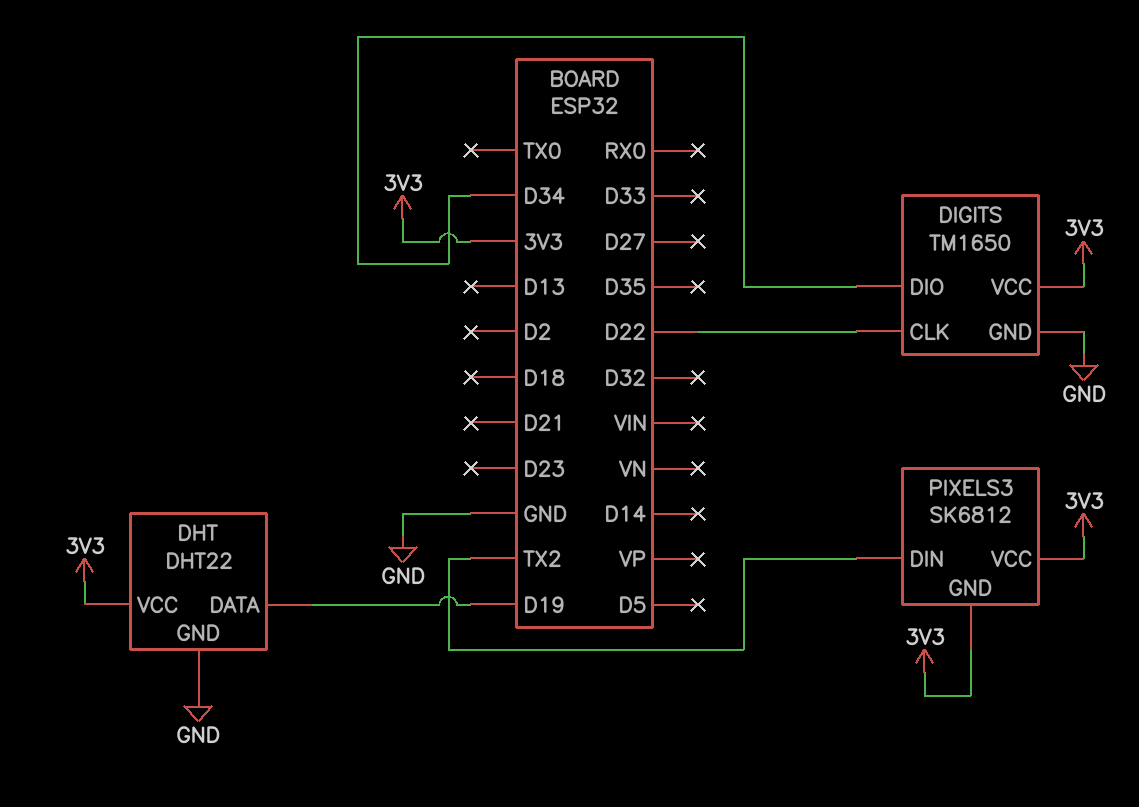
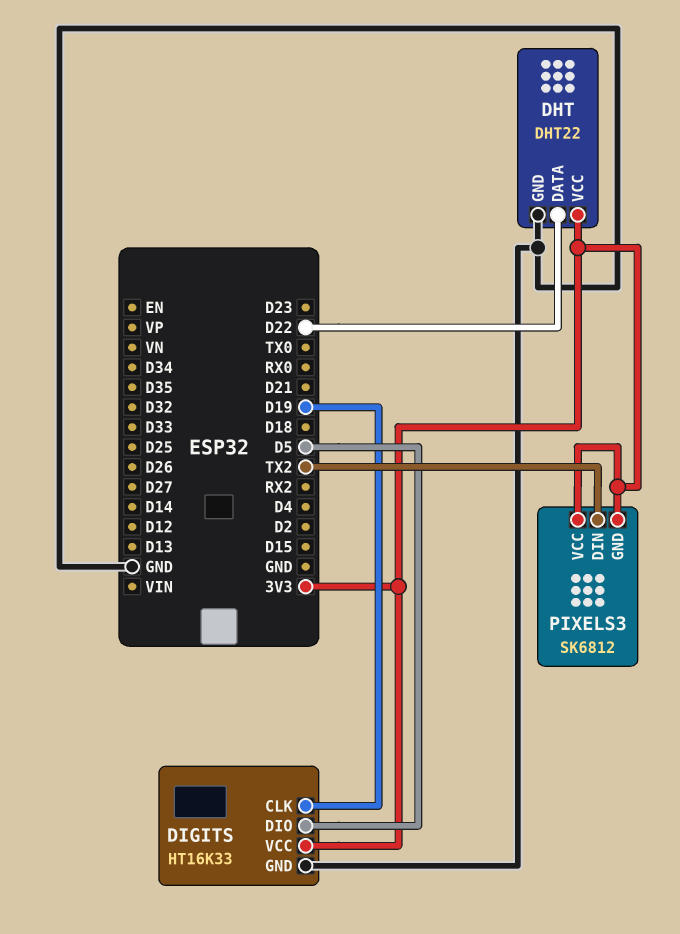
DHT pin DATA: D19 -> D22
DIGITS: TM1650 -> HT16K33
DIGITS pin CLK: D22 -> D19
DIGITS pin DIO: D34 -> D5

